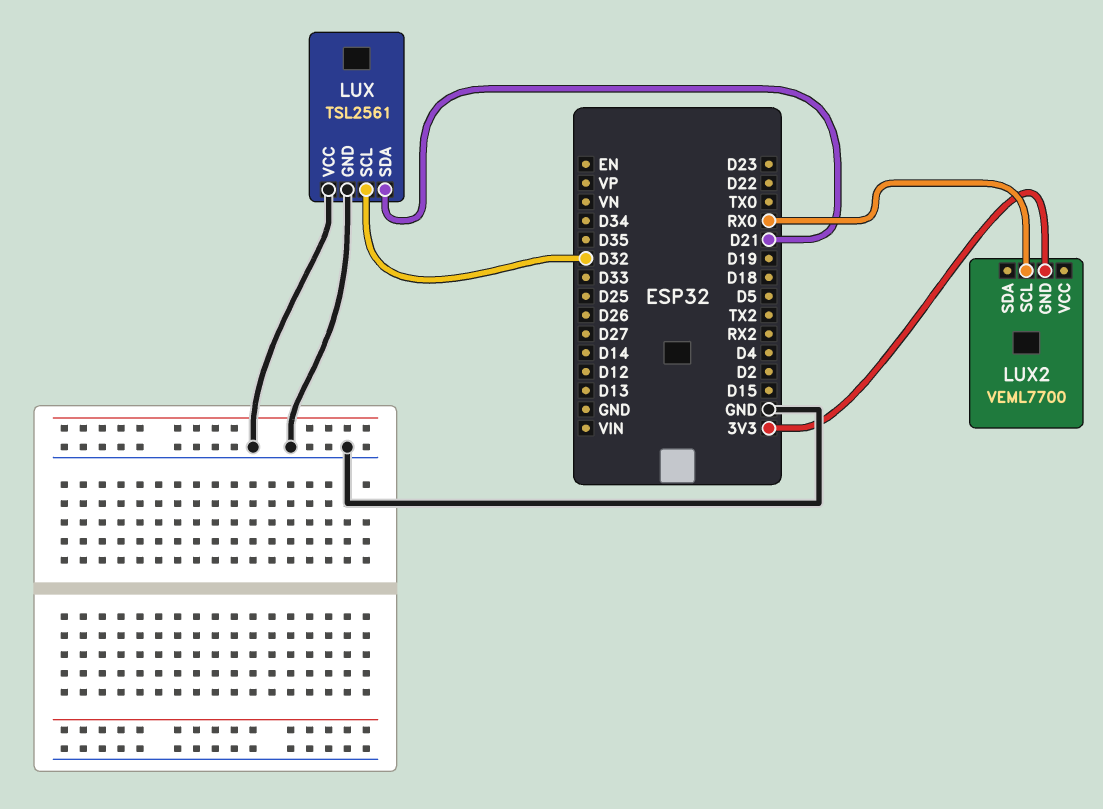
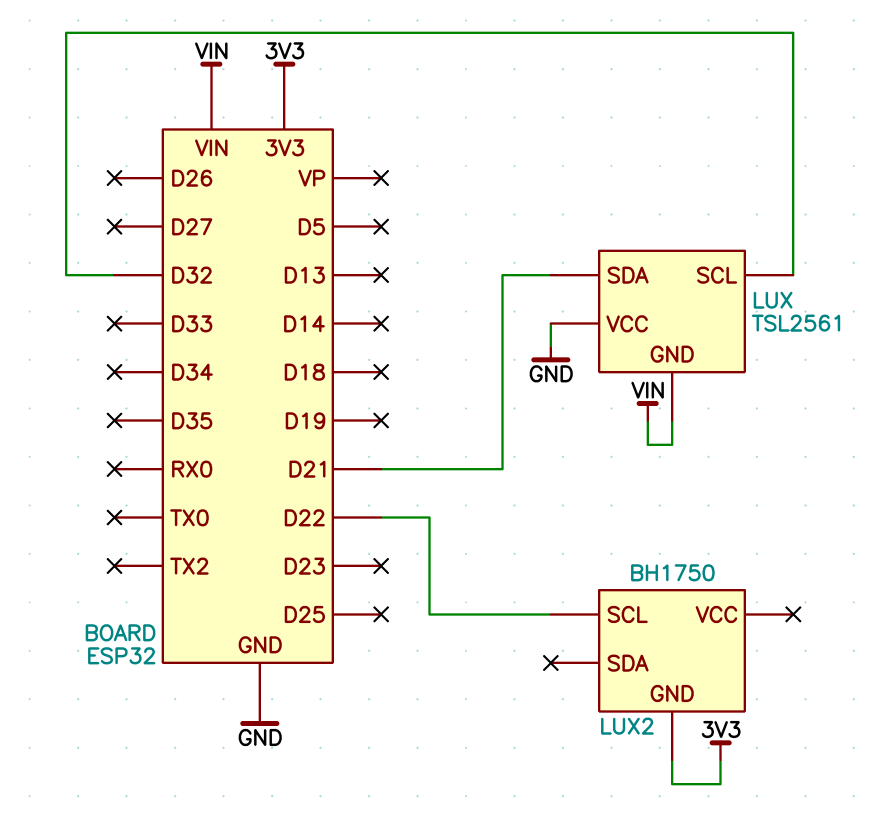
LUX pin GND: GND -> VIN
LUX2: VEML7700 -> BH1750
LUX2 pin SCL: RX0 -> D22

